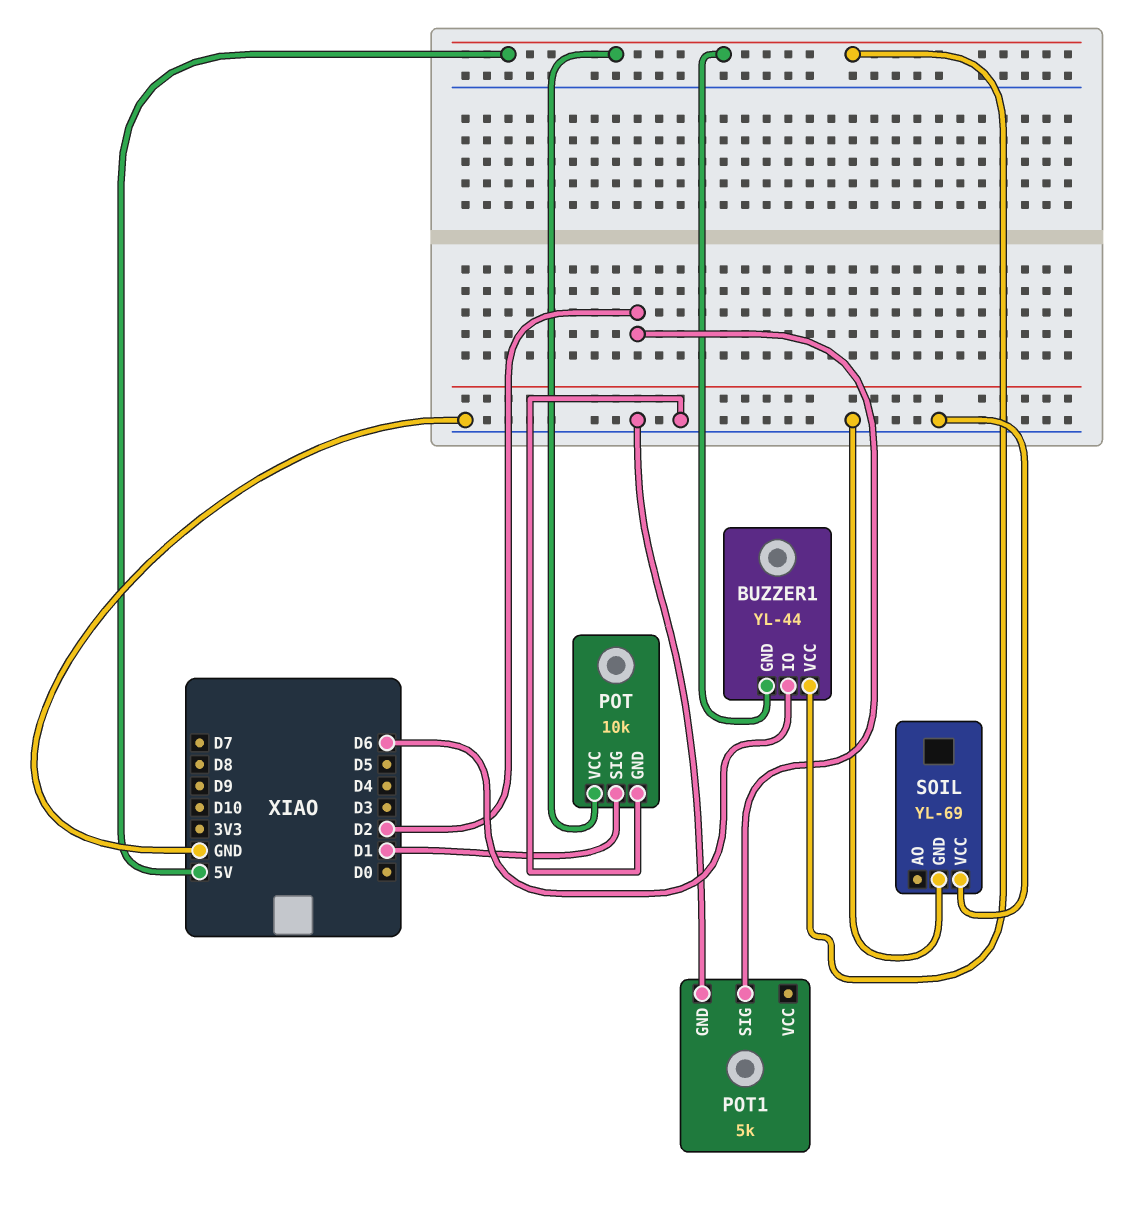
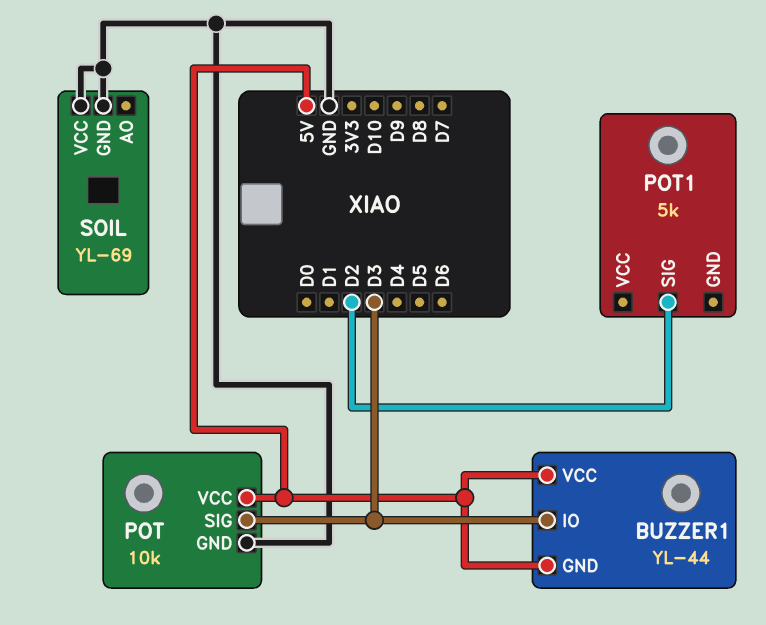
BUZZER1 pin IO: D6 -> D3
POT pin SIG: D1 -> D3
POT1 pin GND: GND -> none

